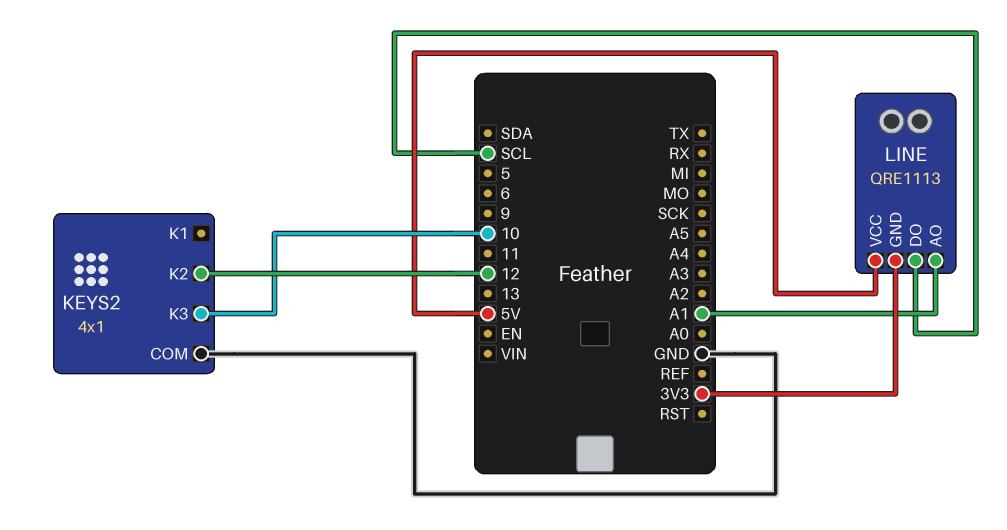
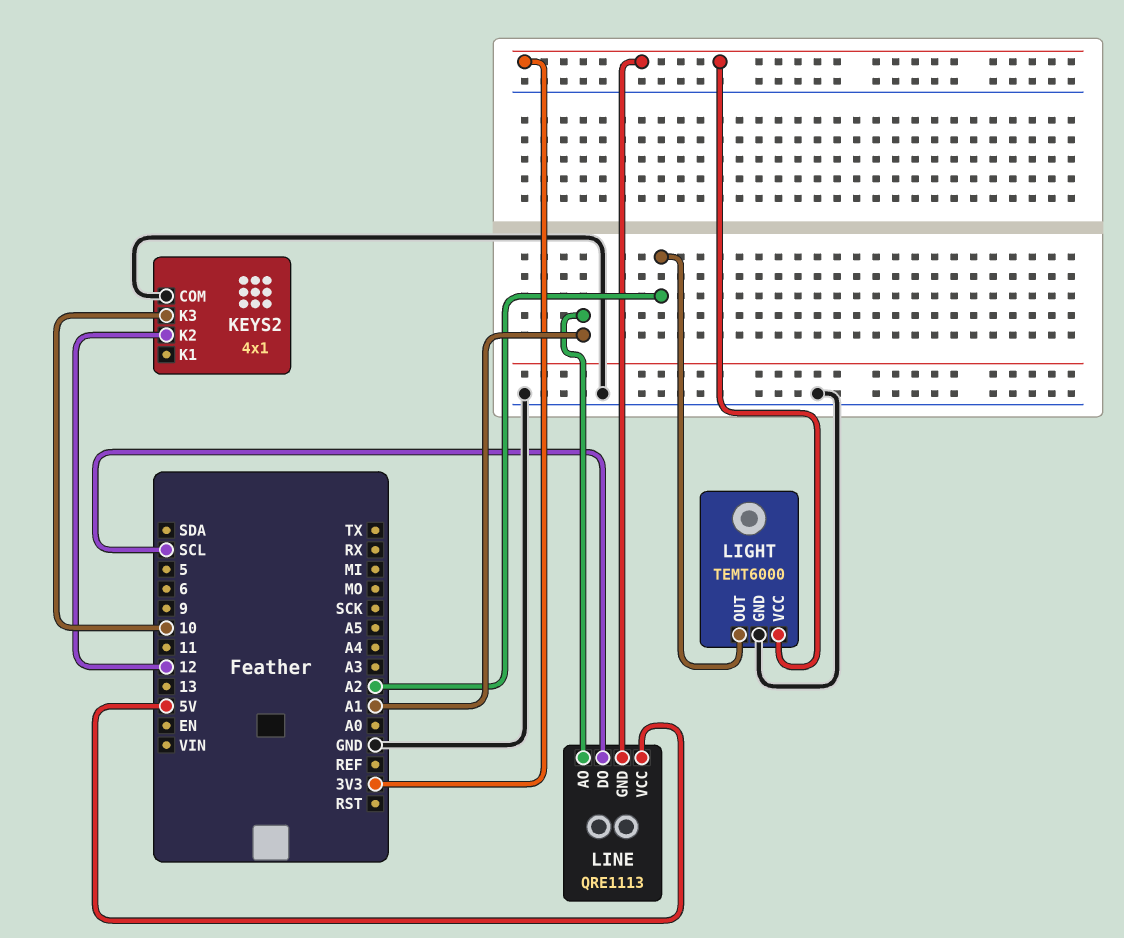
LIGHT: none -> TEMT6000
LIGHT pin GND: none -> GND
LIGHT pin OUT: none -> A2
LIGHT pin VCC: none -> 3V3

